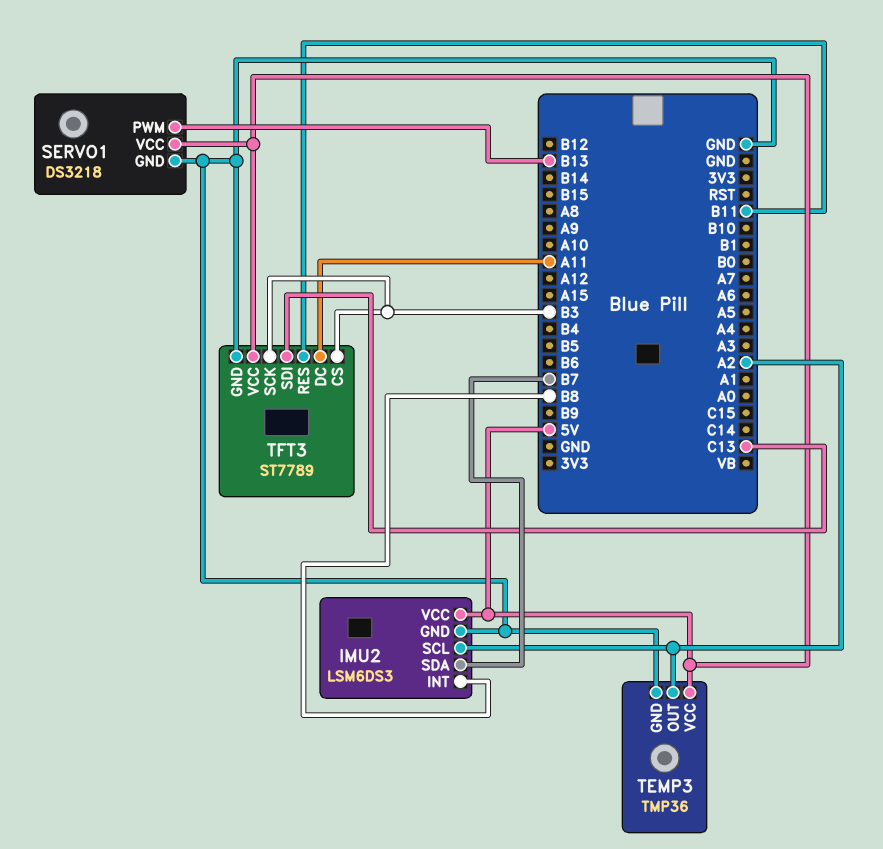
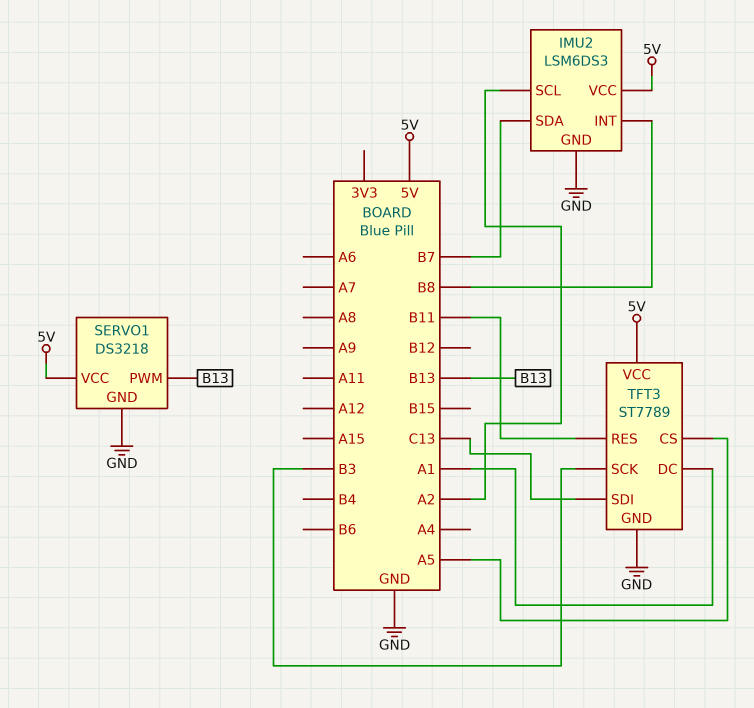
TEMP3: TMP36 -> none
TEMP3 pin GND: GND -> none
TEMP3 pin OUT: A2 -> none
TEMP3 pin VCC: 5V -> none
TFT3 pin CS: B3 -> A5
TFT3 pin DC: A11 -> A1

